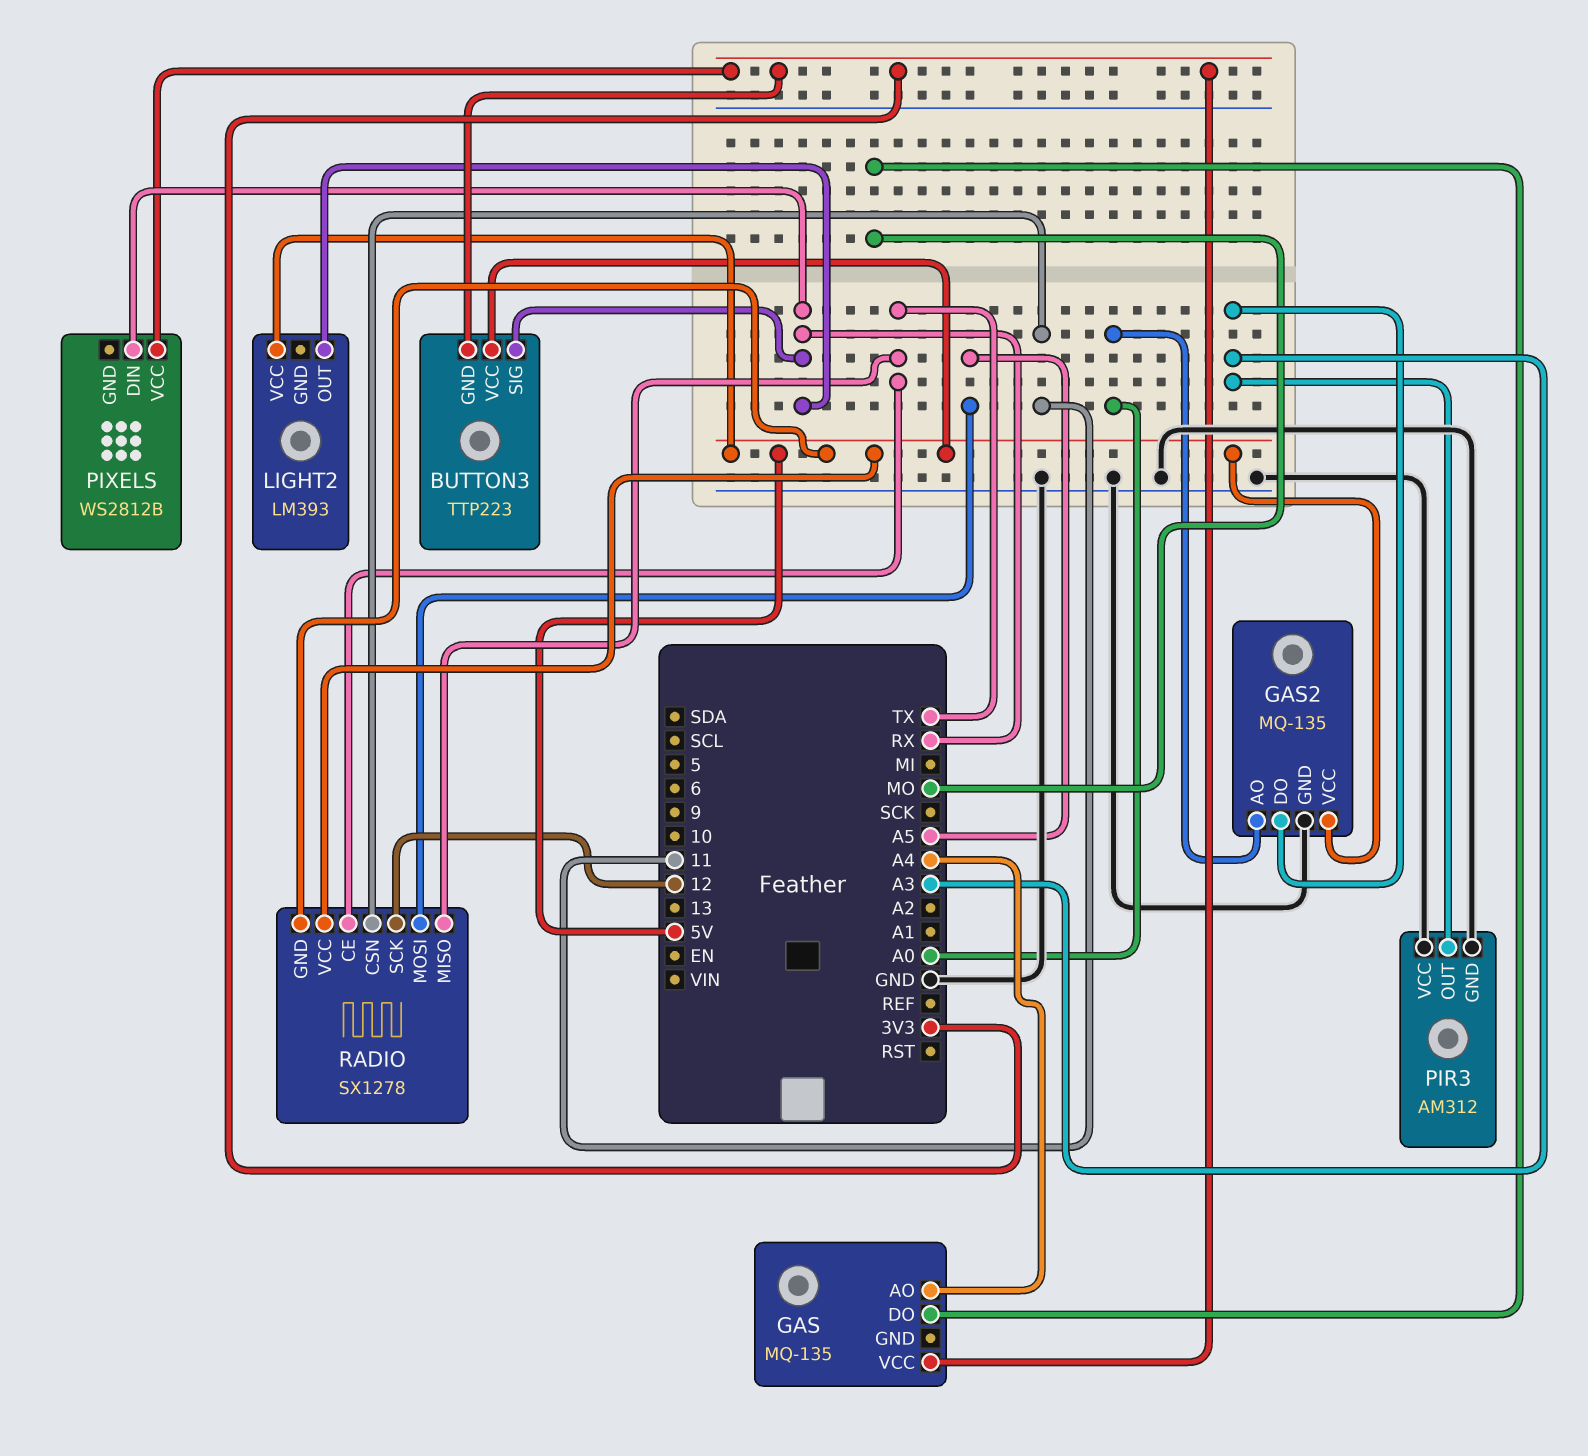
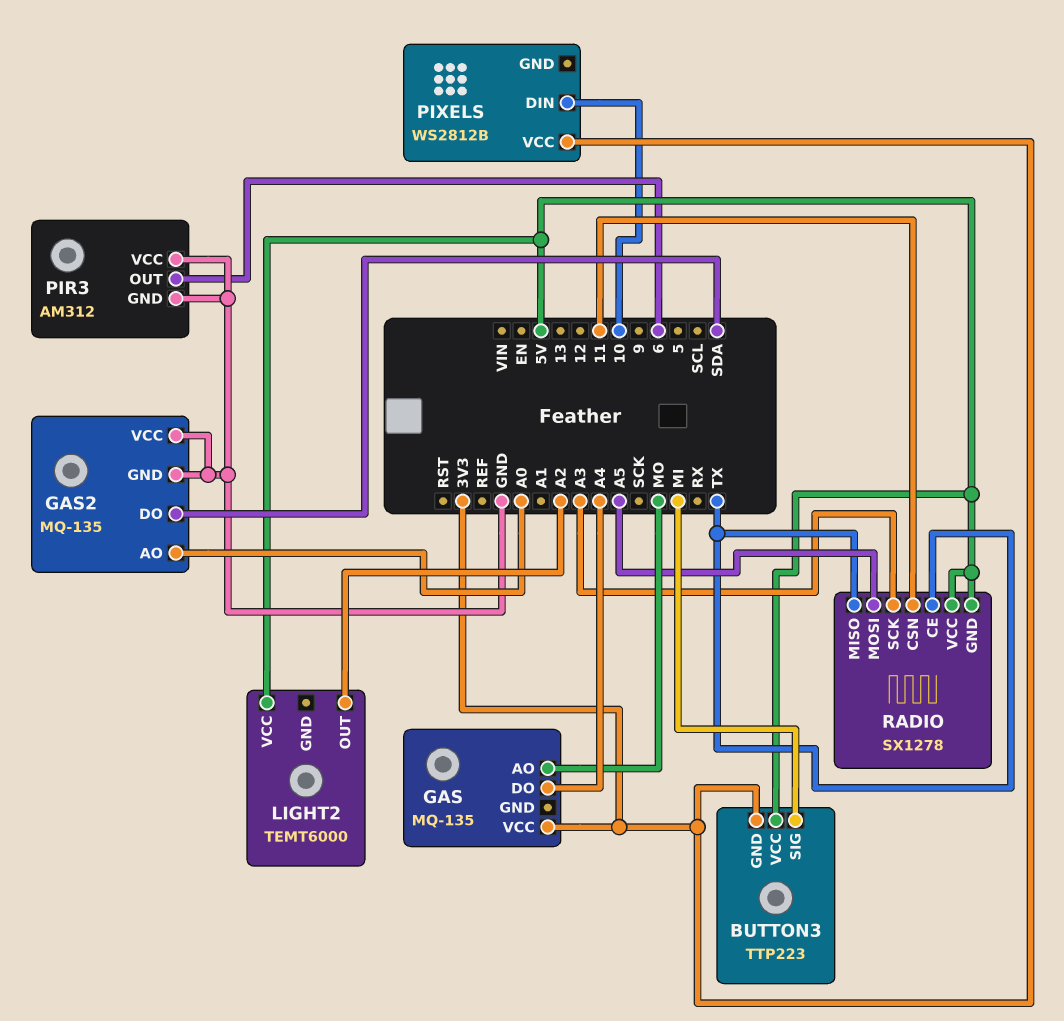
BUTTON3 pin SIG: RX -> MI
GAS pin AO: A4 -> MO
GAS pin DO: MO -> A4
GAS2 pin DO: A3 -> SDA
GAS2 pin VCC: 5V -> GND
LIGHT2: LM393 -> TEMT6000
LIGHT2 pin OUT: RX -> A2
PIR3 pin OUT: A3 -> 6
PIXELS pin DIN: RX -> 10
RADIO pin SCK: 12 -> A3

